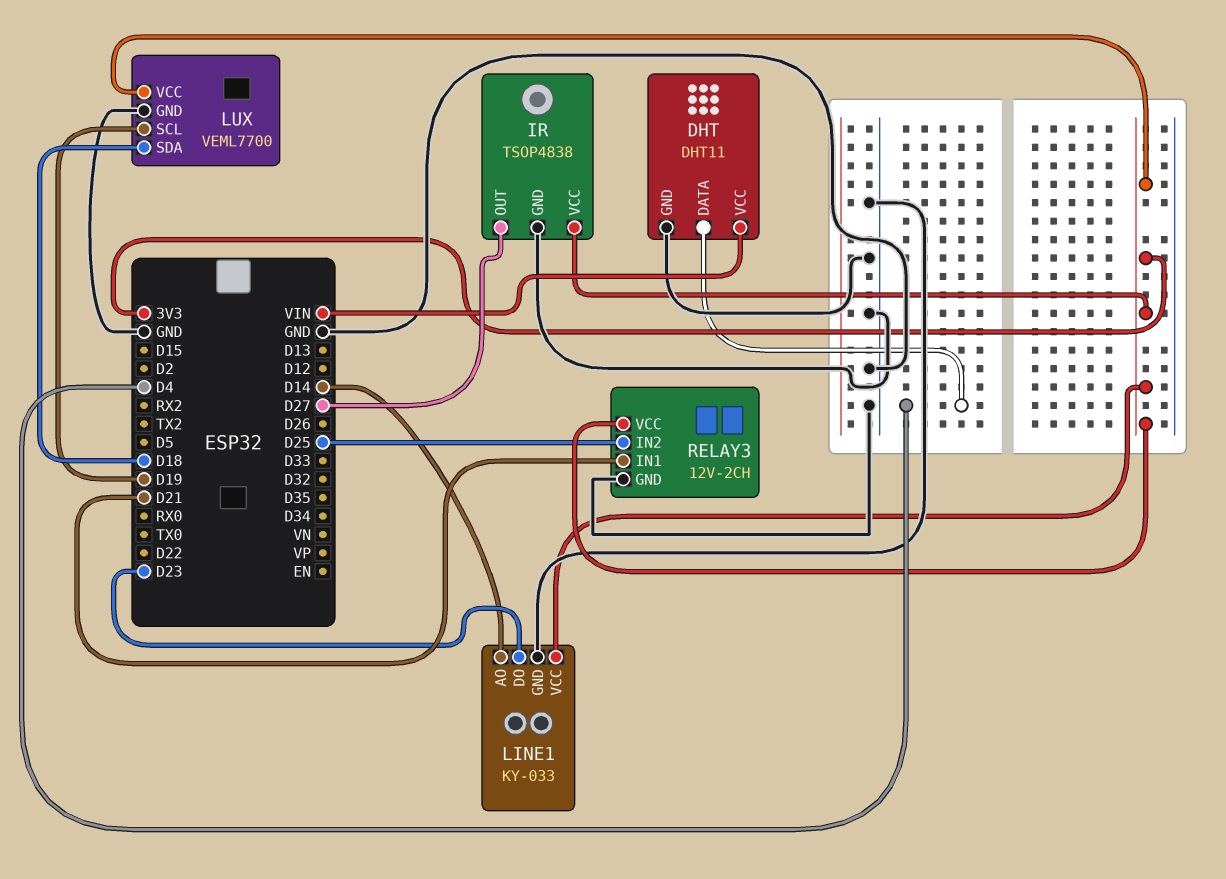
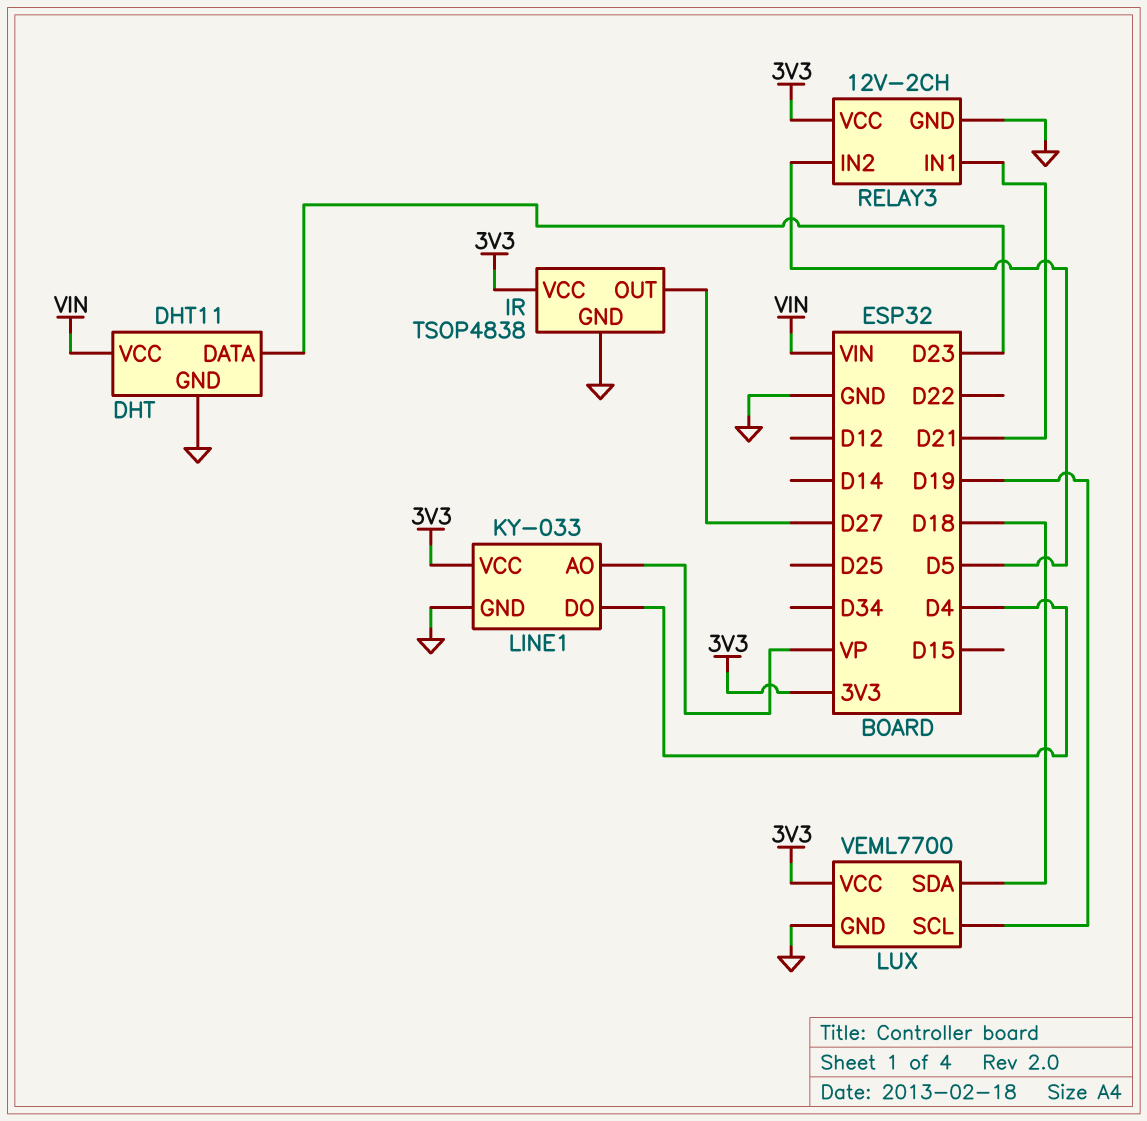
DHT pin DATA: D4 -> D23
LINE1 pin AO: D14 -> VP
LINE1 pin DO: D23 -> D4
RELAY3 pin IN2: D25 -> D5

